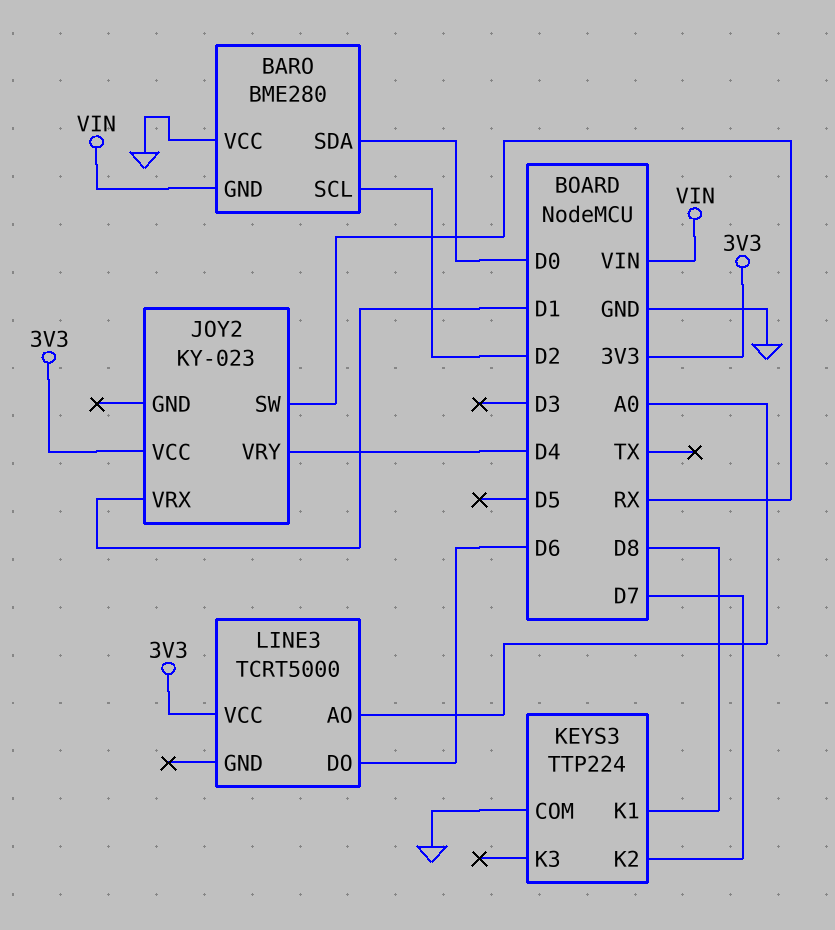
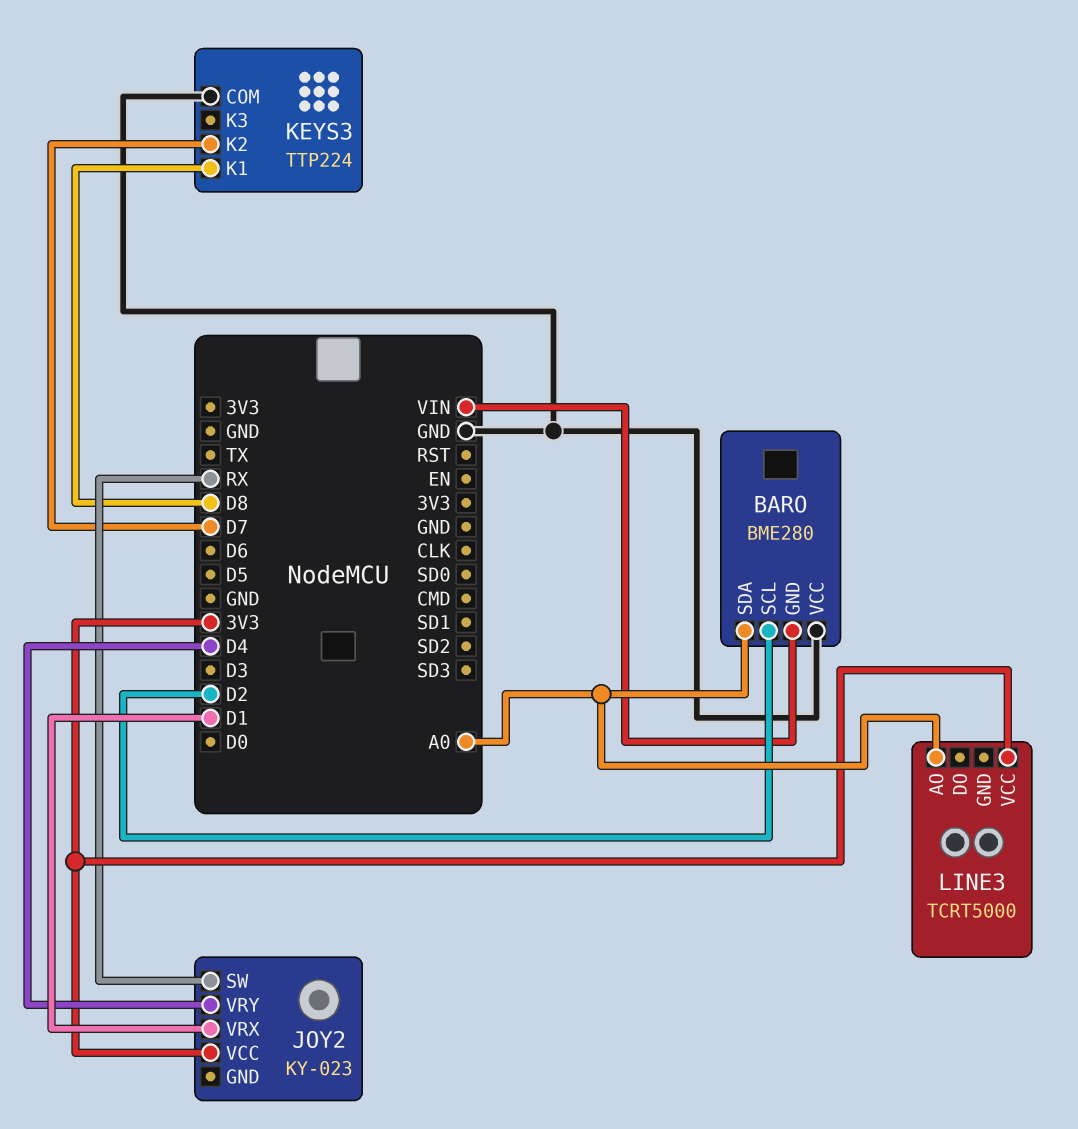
BARO pin SDA: D0 -> A0
LINE3 pin DO: D6 -> none

